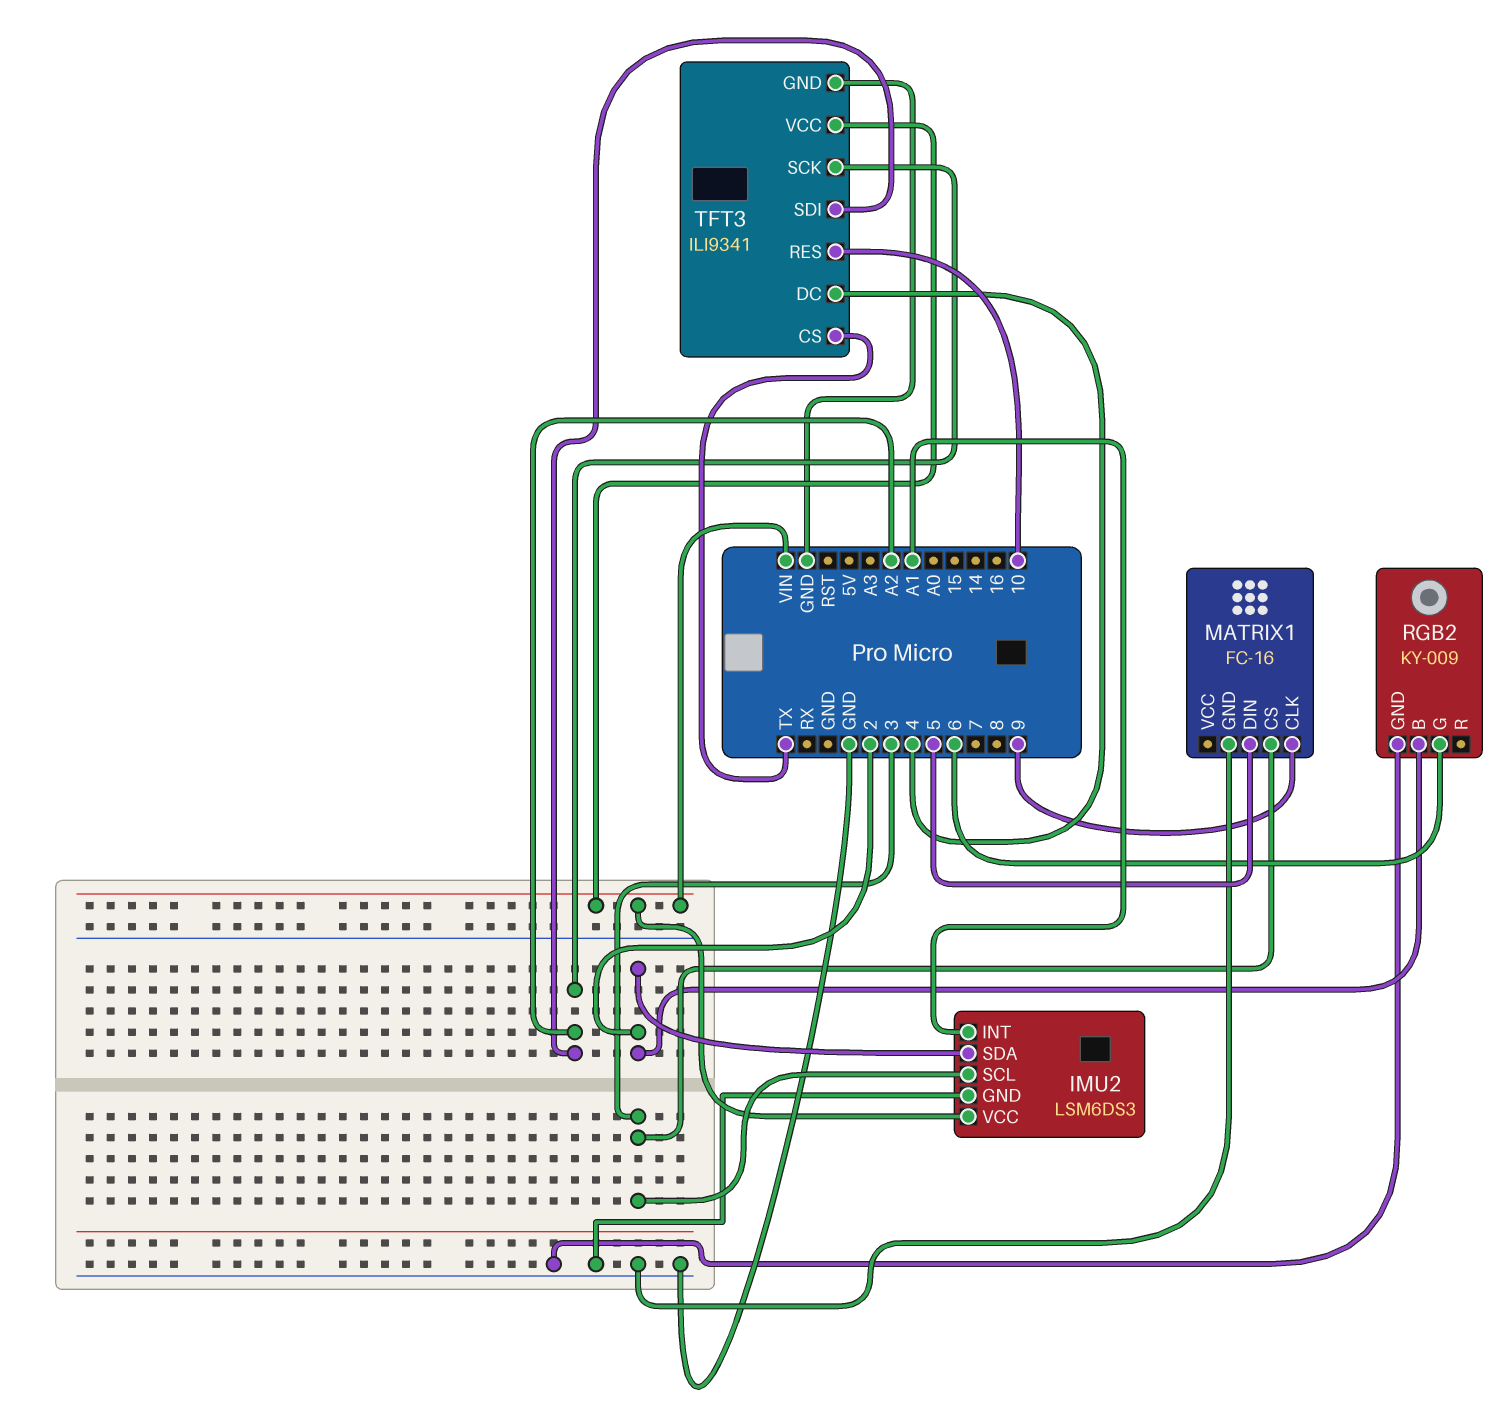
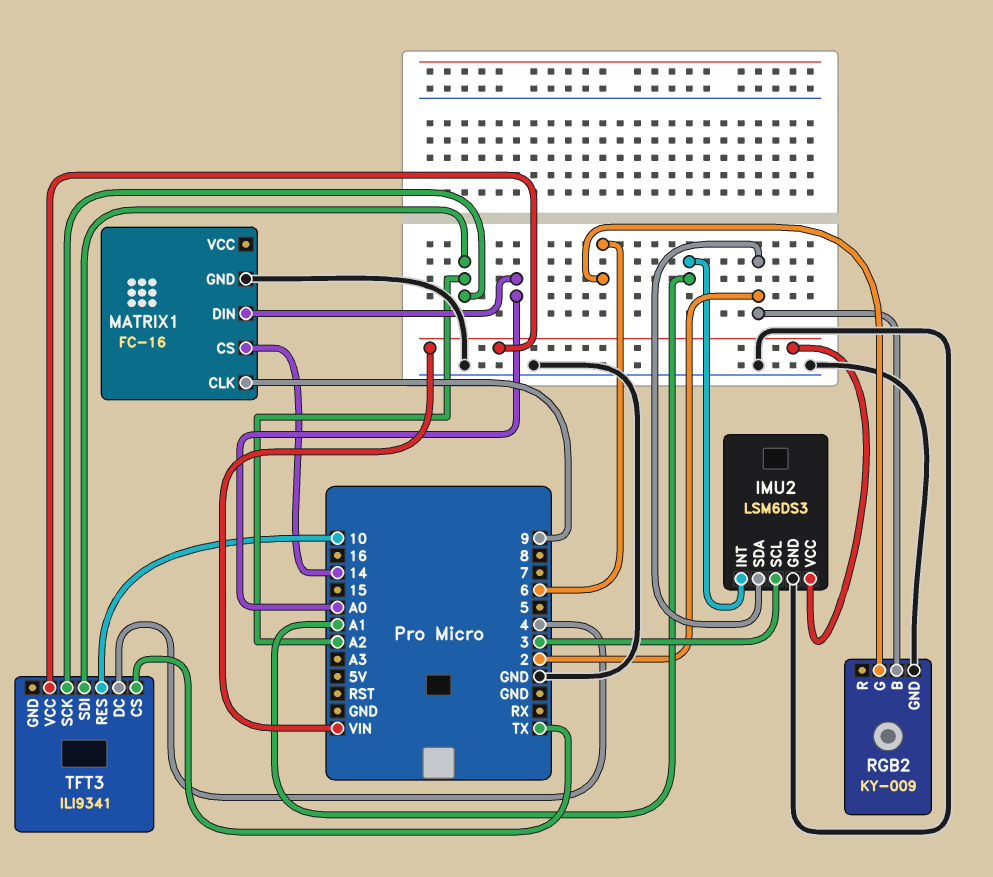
MATRIX1 pin CS: 3 -> 14
MATRIX1 pin DIN: 5 -> A0
TFT3 pin GND: GND -> none

